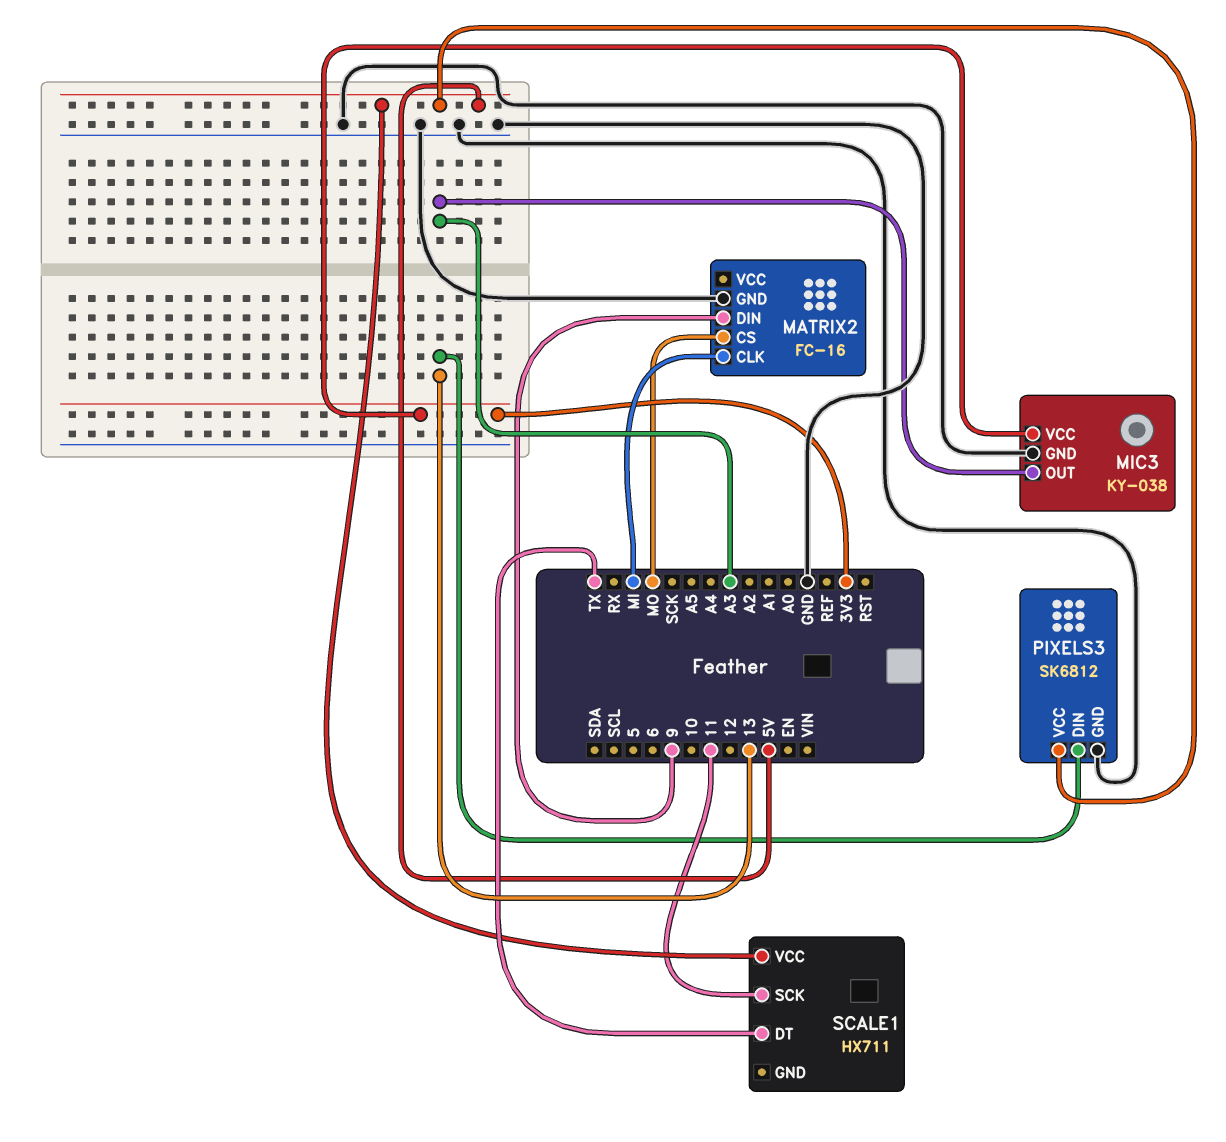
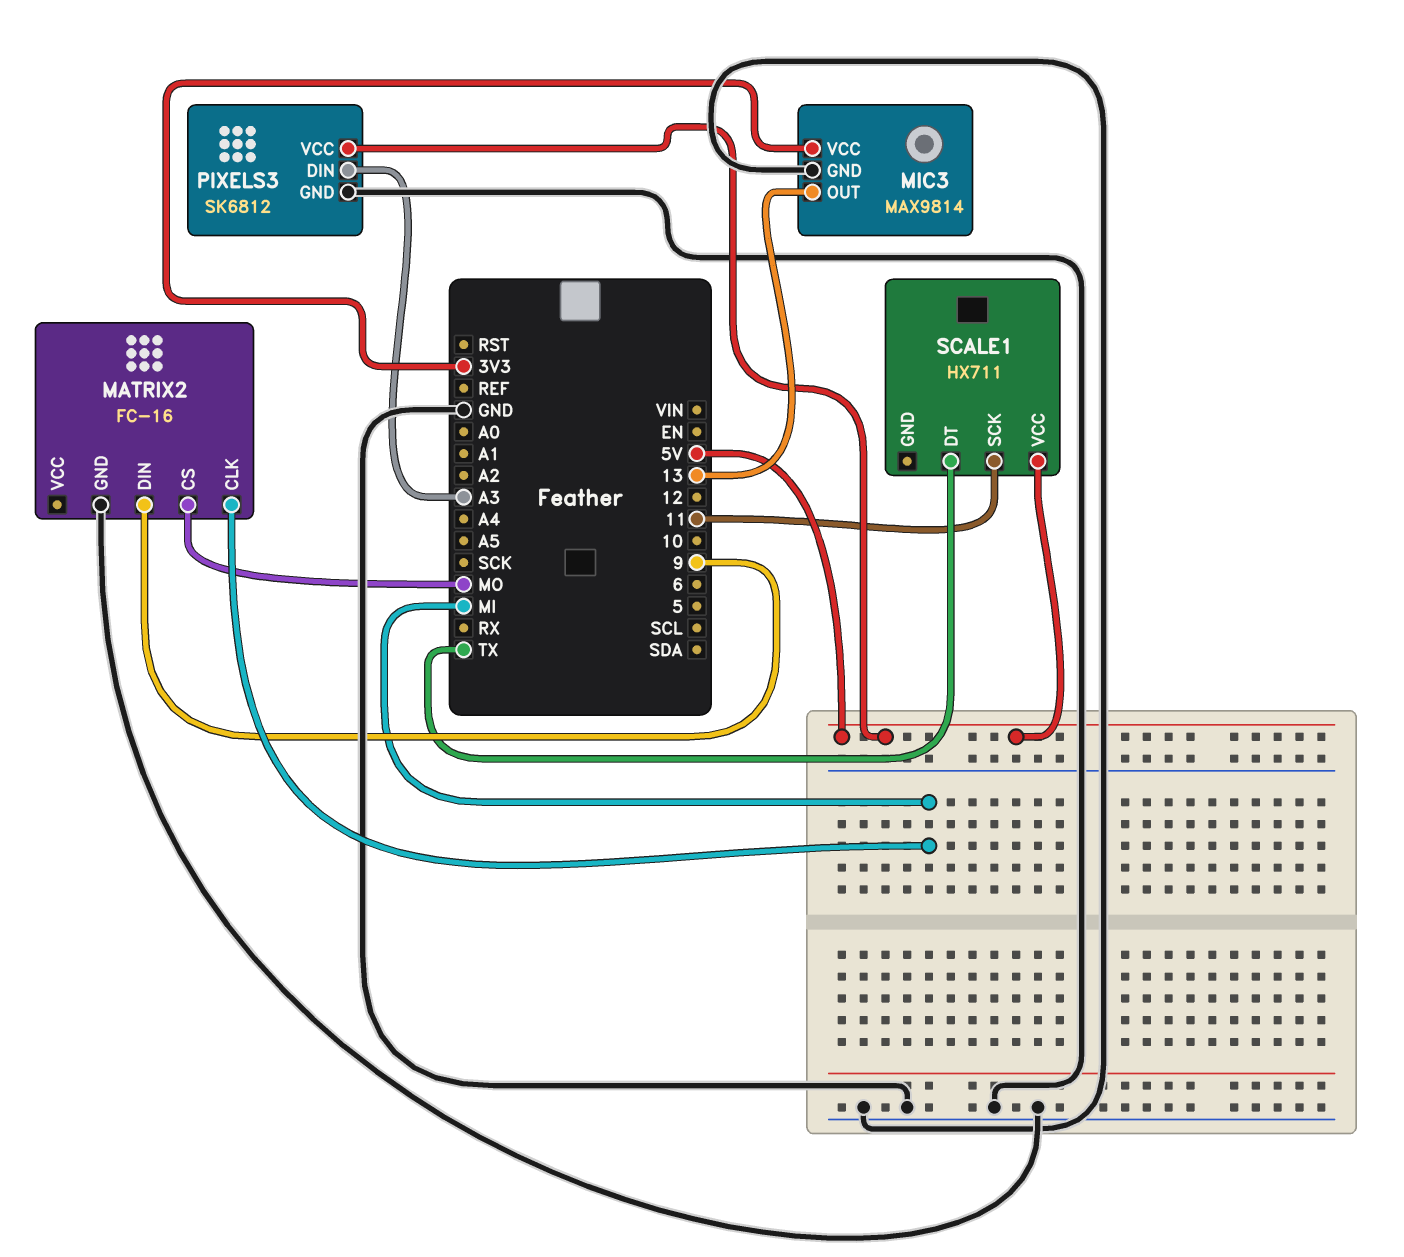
MIC3: KY-038 -> MAX9814
MIC3 pin OUT: A3 -> 13
PIXELS3 pin DIN: 13 -> A3

